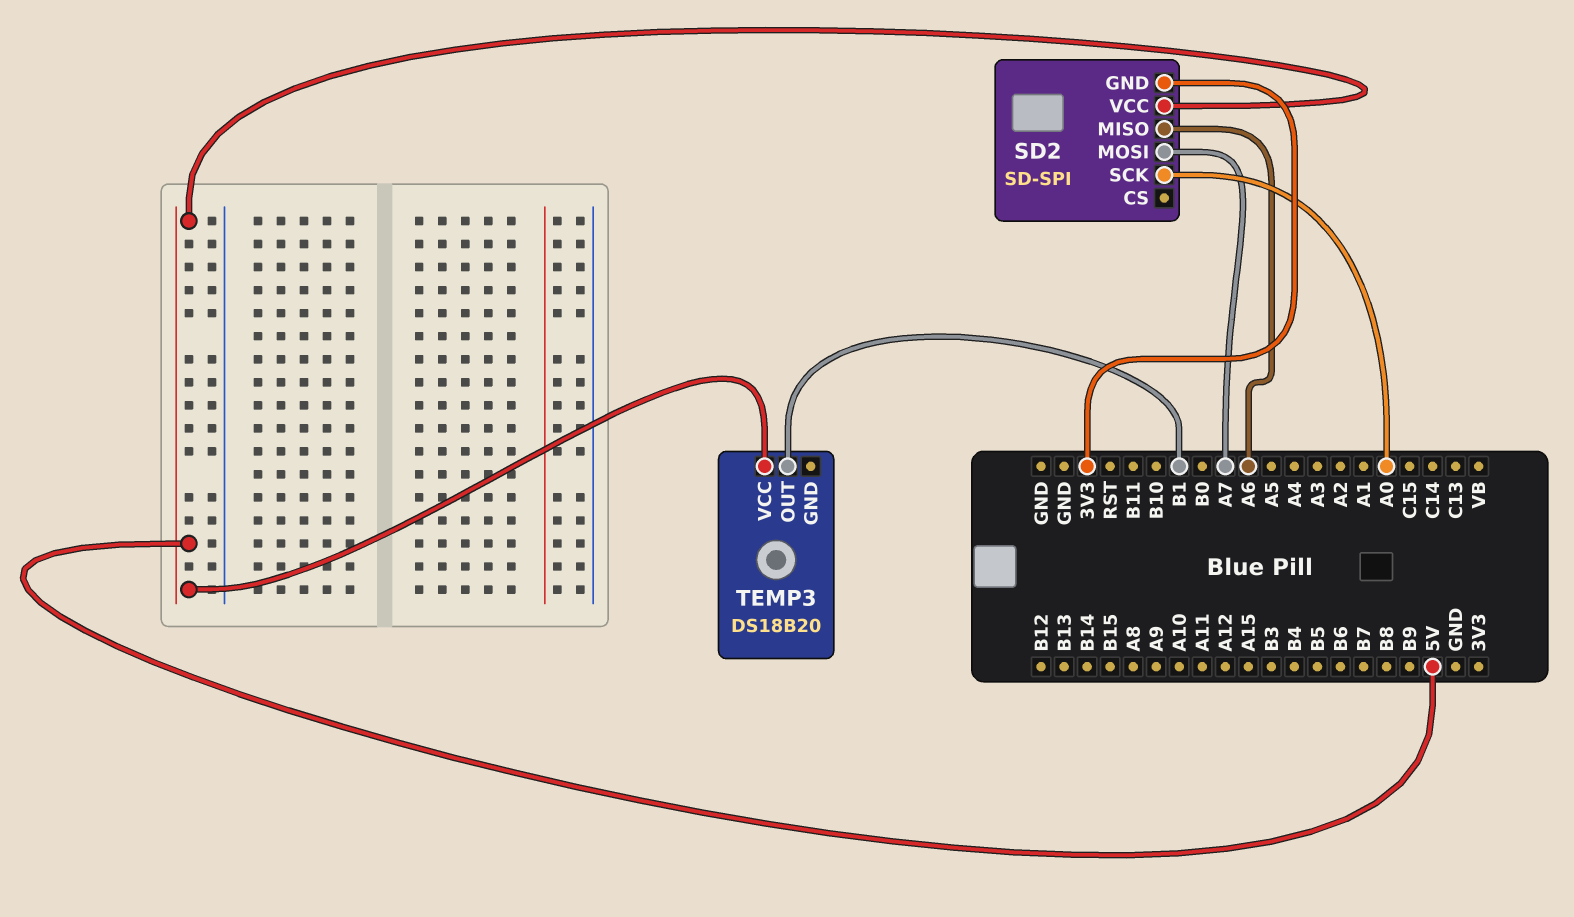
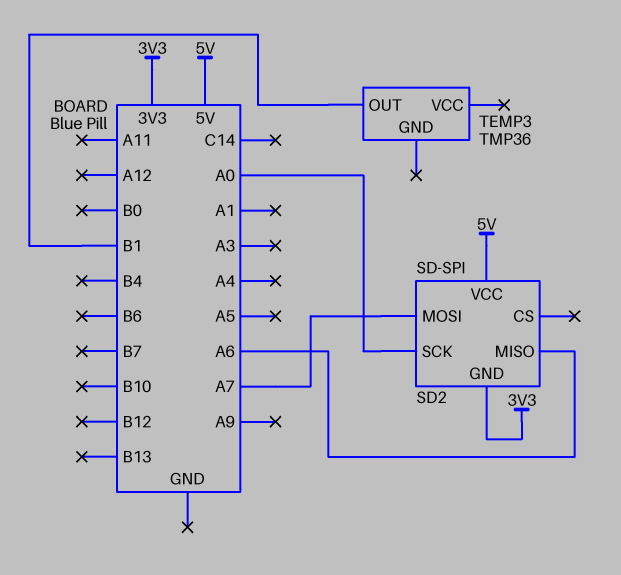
TEMP3: DS18B20 -> TMP36
TEMP3 pin VCC: 5V -> none

